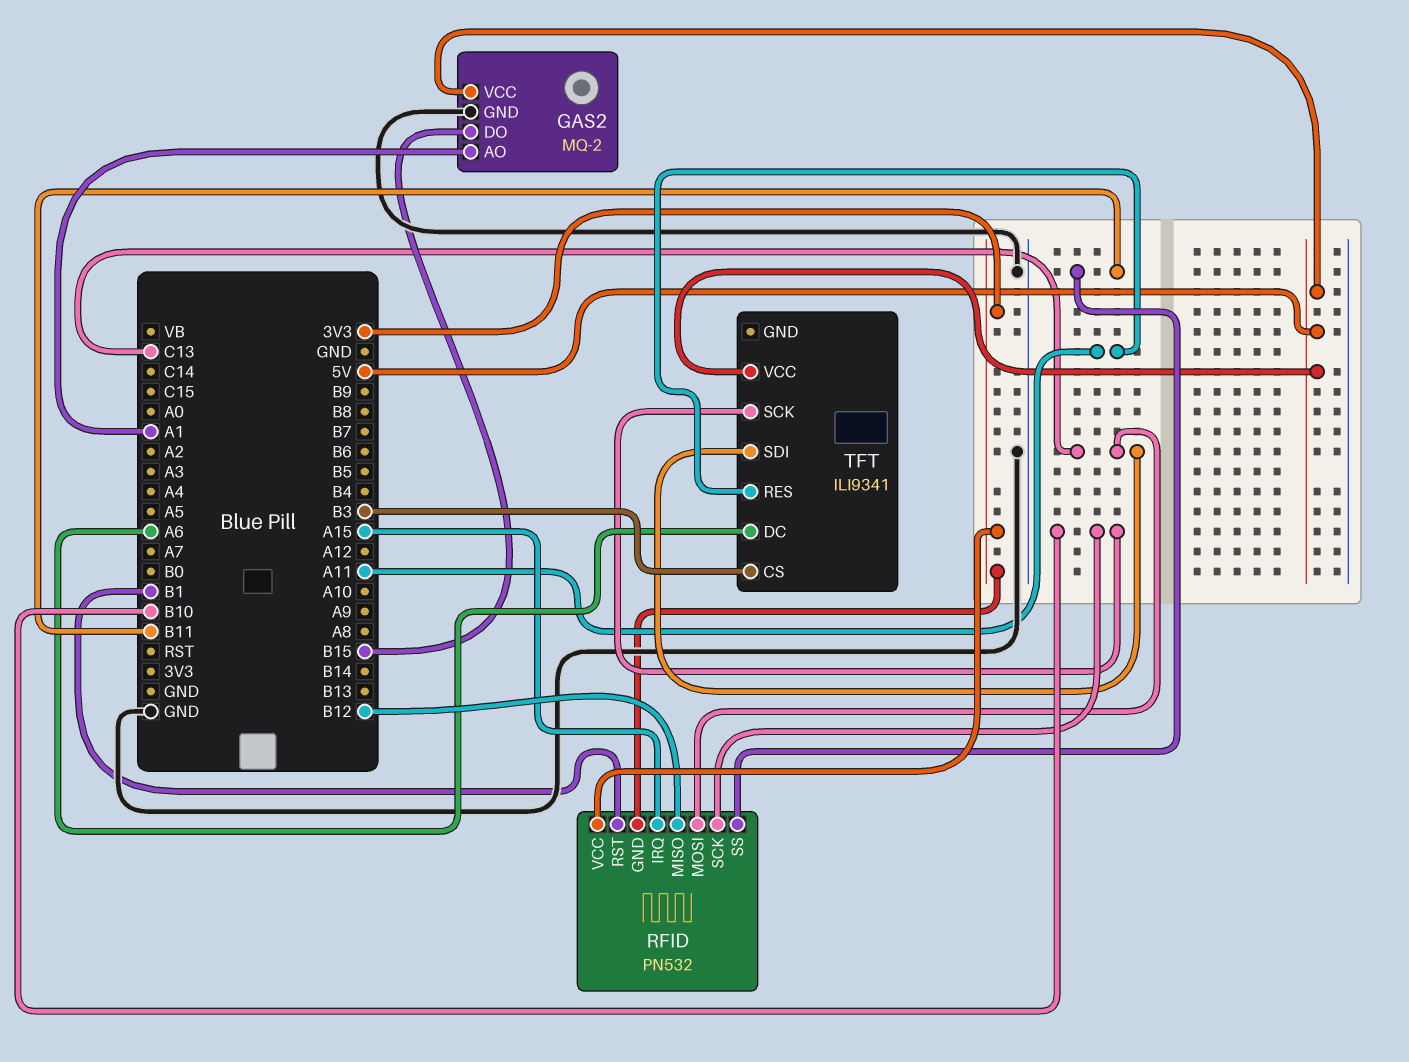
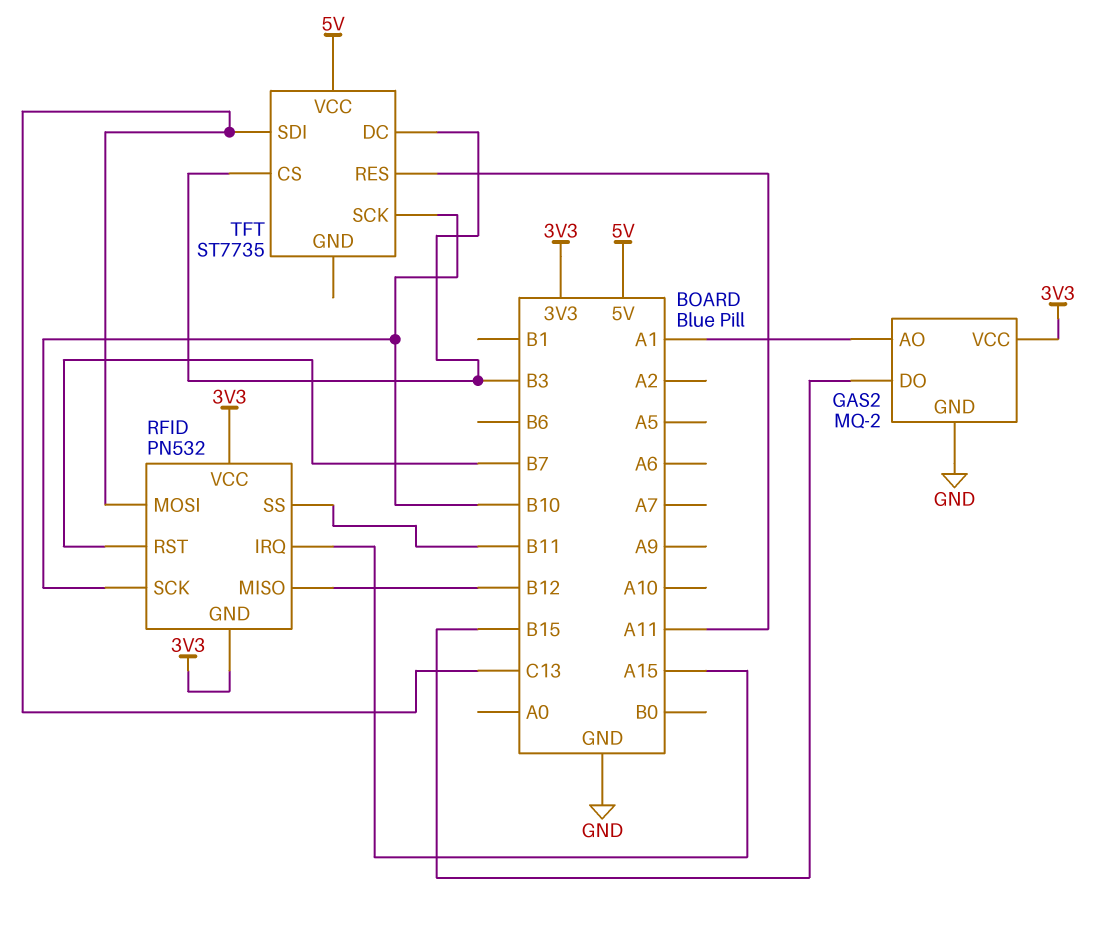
GAS2 pin VCC: 5V -> 3V3
RFID pin RST: B1 -> B7
TFT: ILI9341 -> ST7735
TFT pin DC: A6 -> B3

